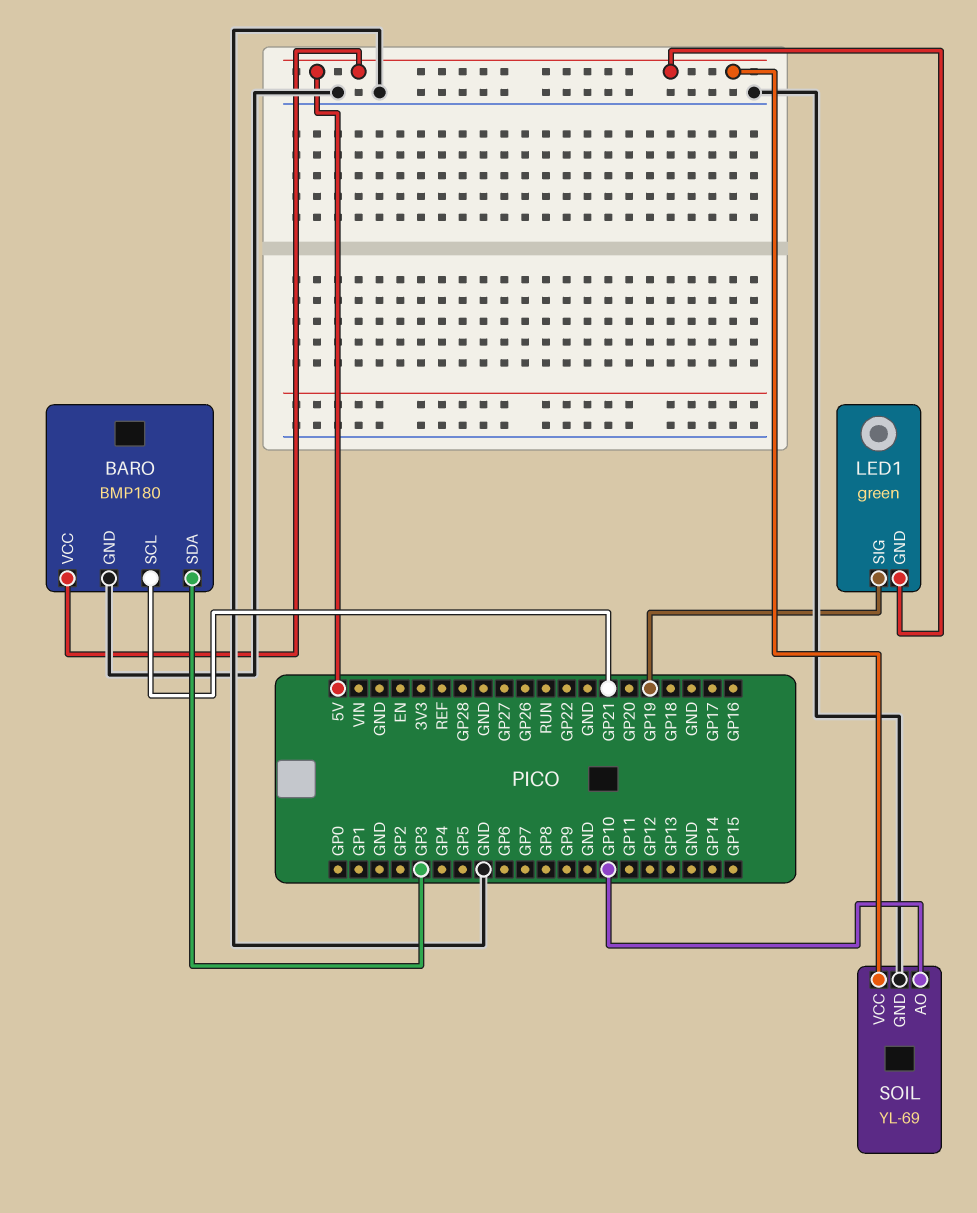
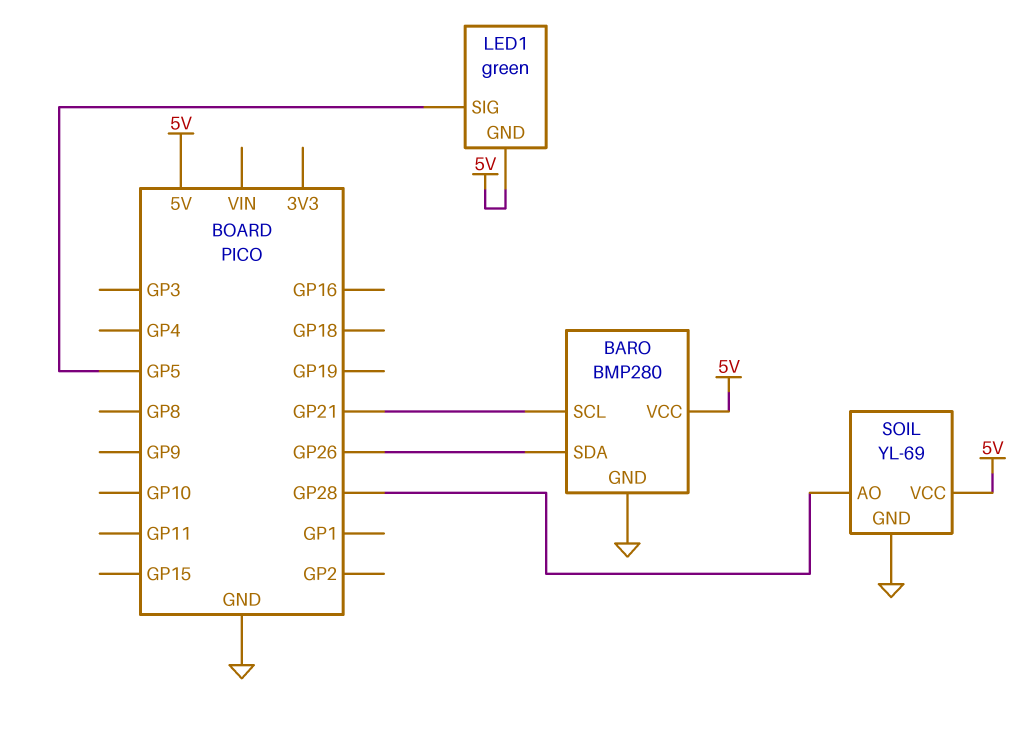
BARO: BMP180 -> BMP280
BARO pin SDA: GP3 -> GP26
LED1 pin SIG: GP19 -> GP5
SOIL pin AO: GP10 -> GP28

